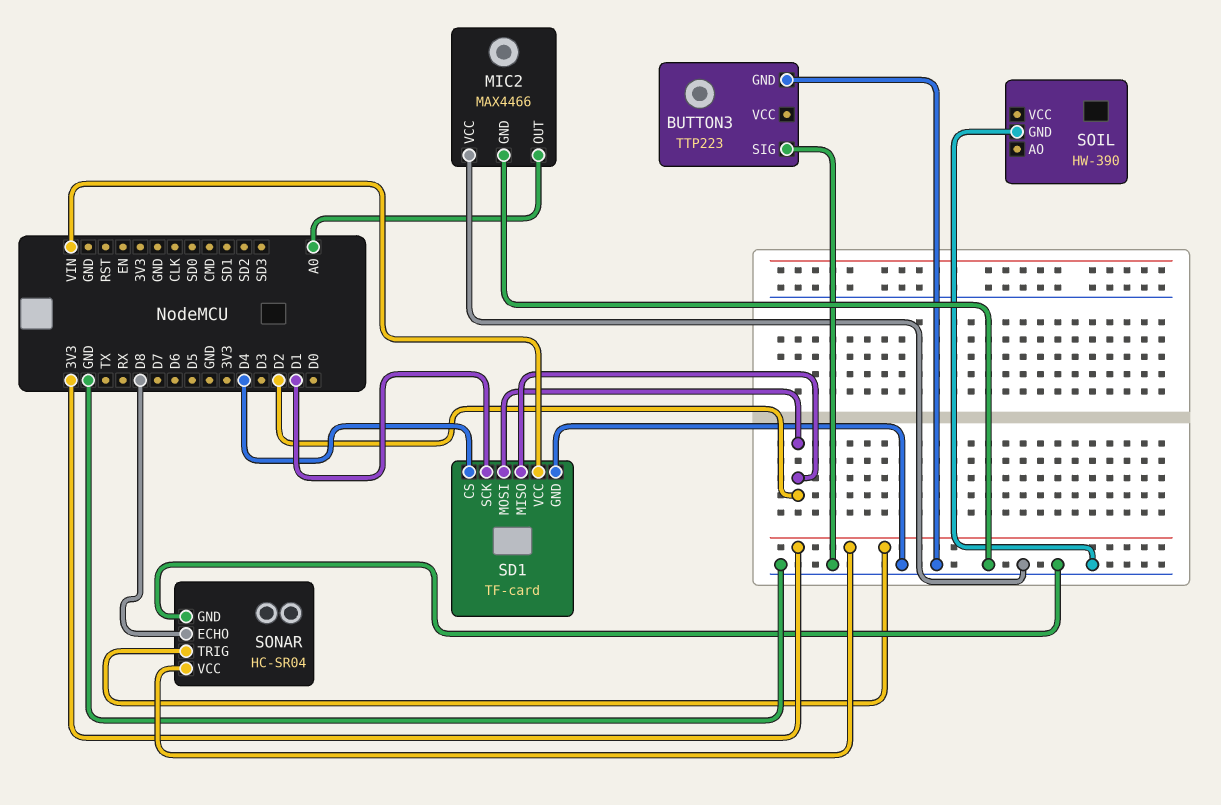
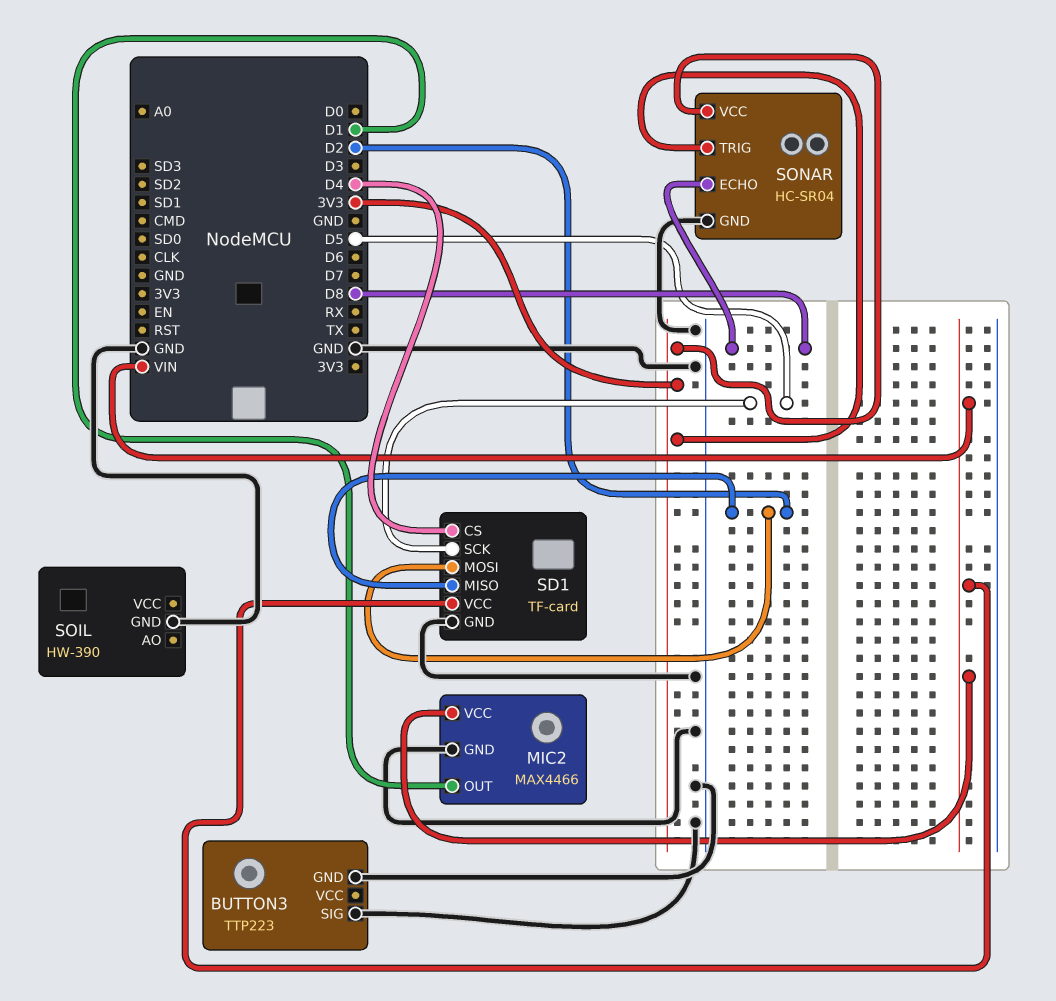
MIC2 pin OUT: A0 -> D1
MIC2 pin VCC: GND -> VIN
SD1 pin SCK: D1 -> D5

